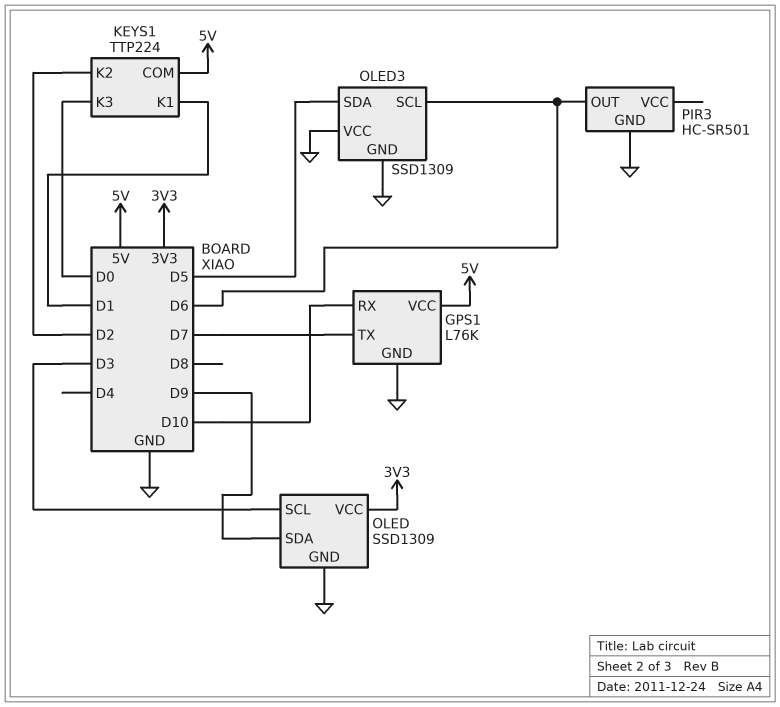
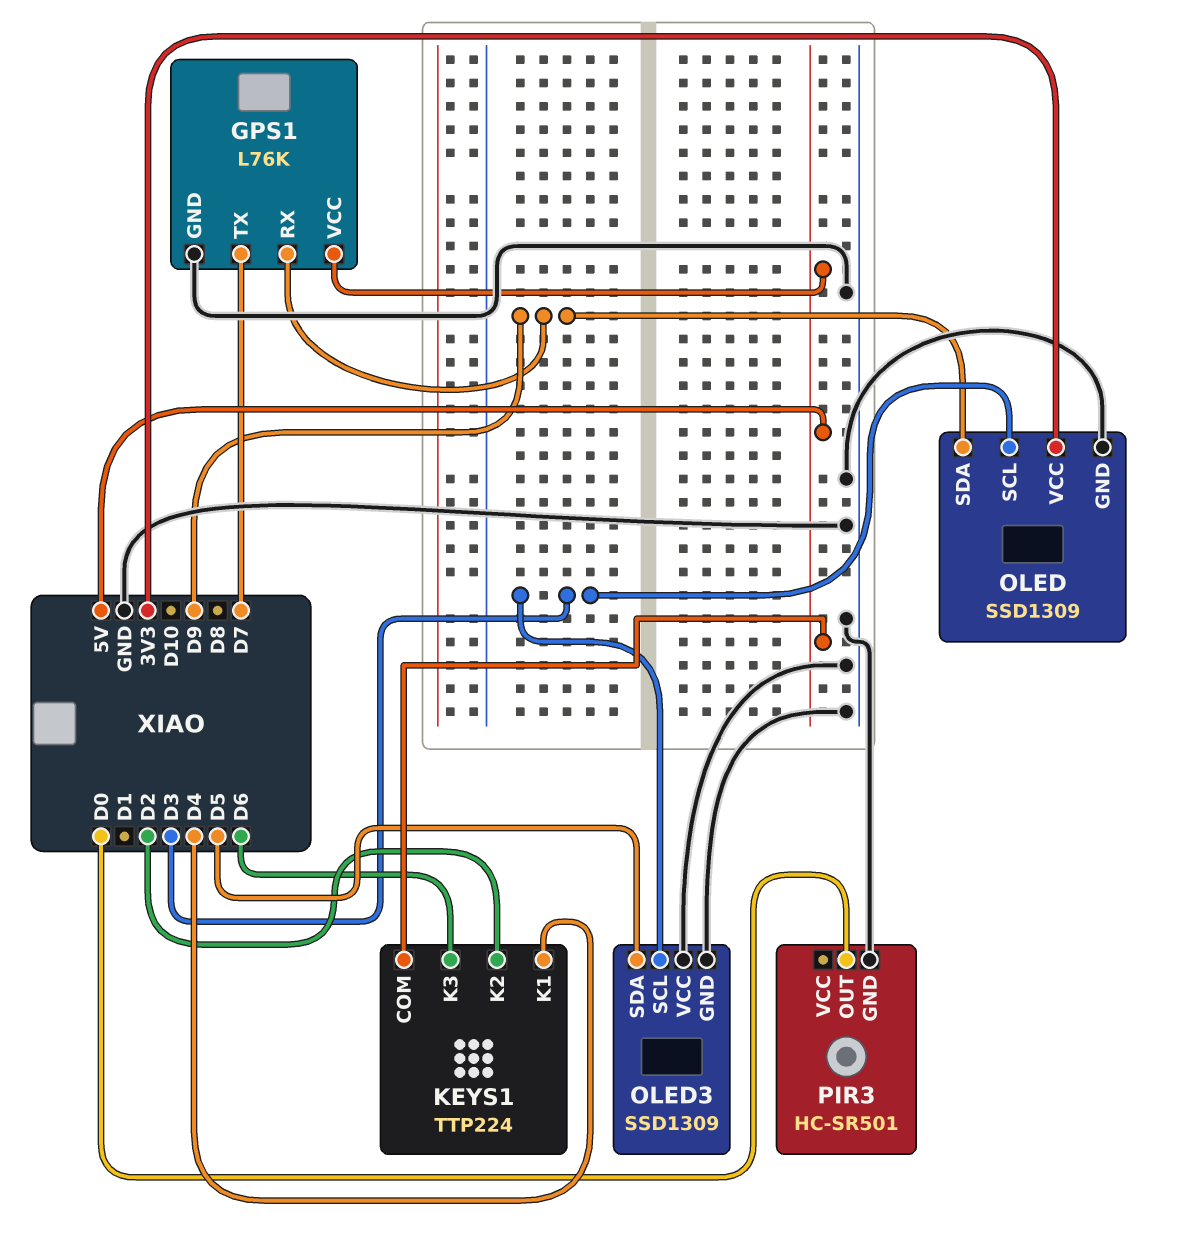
GPS1 pin RX: D10 -> D9
KEYS1 pin K1: D1 -> D4
KEYS1 pin K3: D0 -> D6
OLED3 pin SCL: D6 -> D3
PIR3 pin OUT: D6 -> D0

